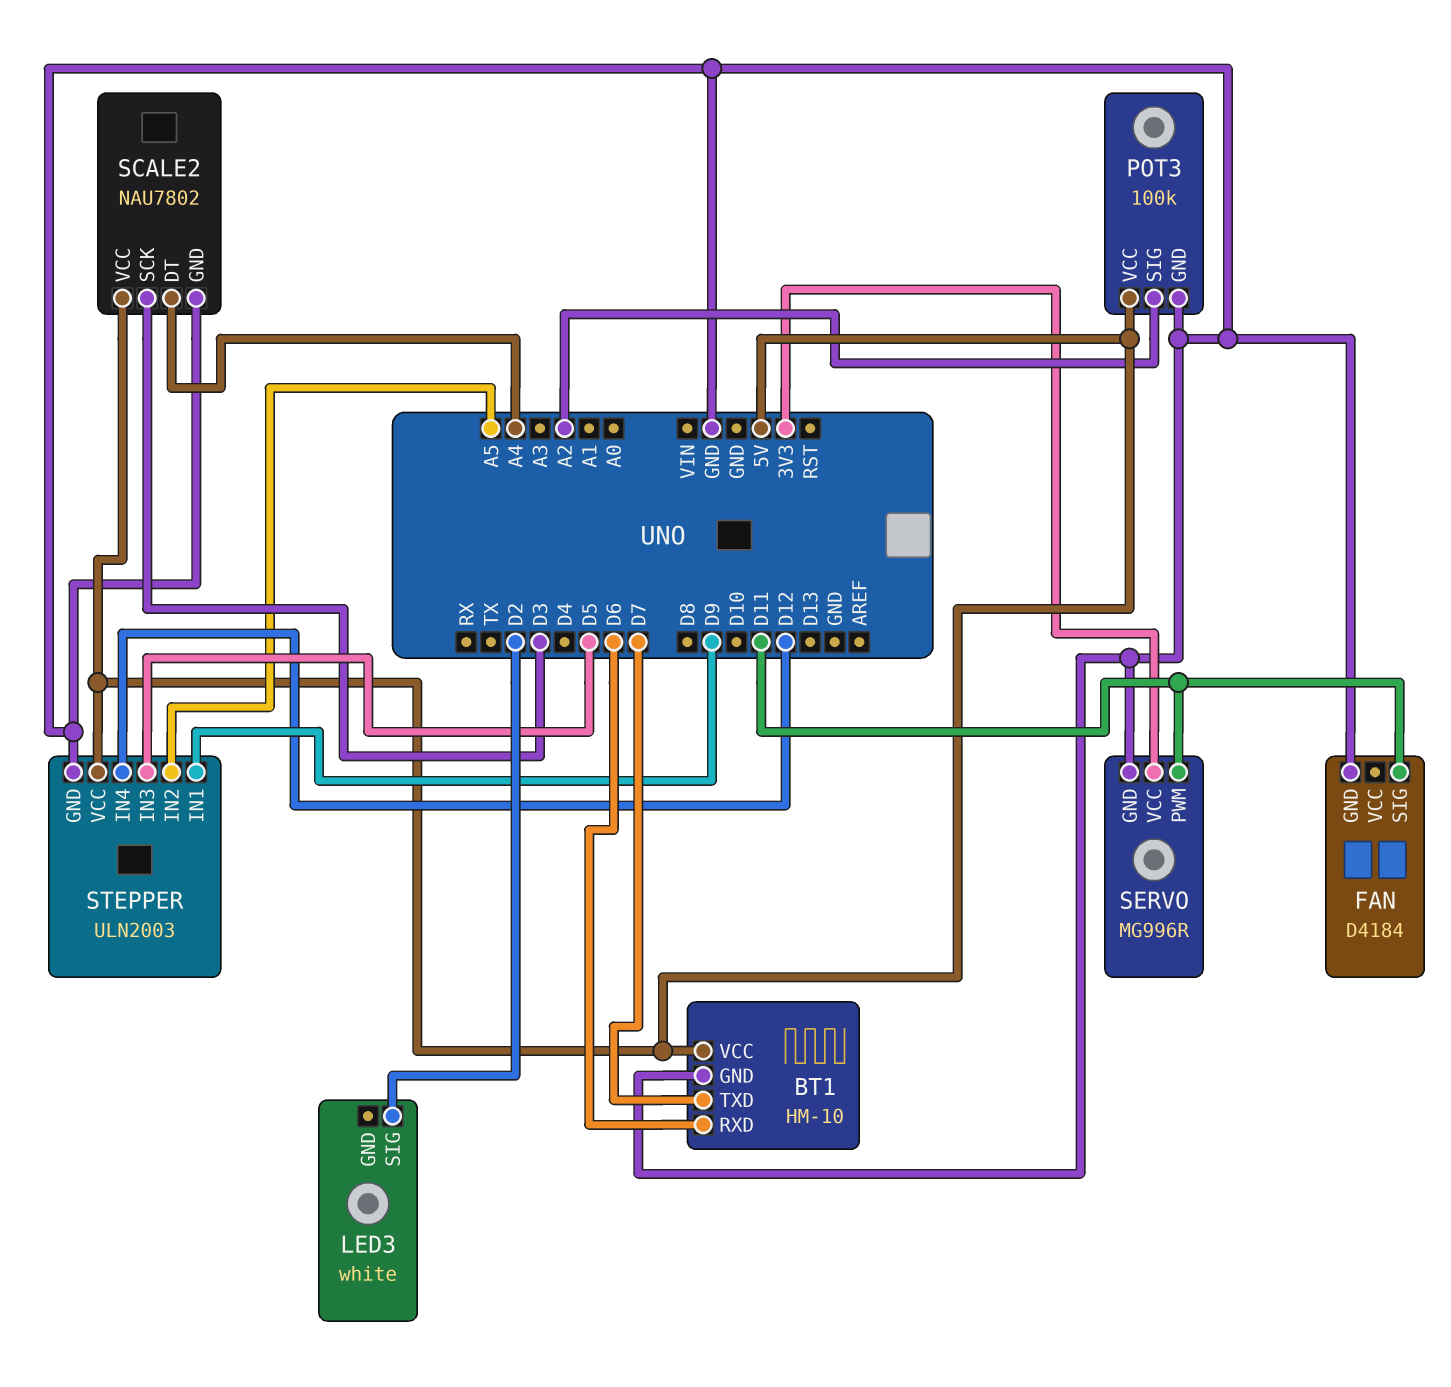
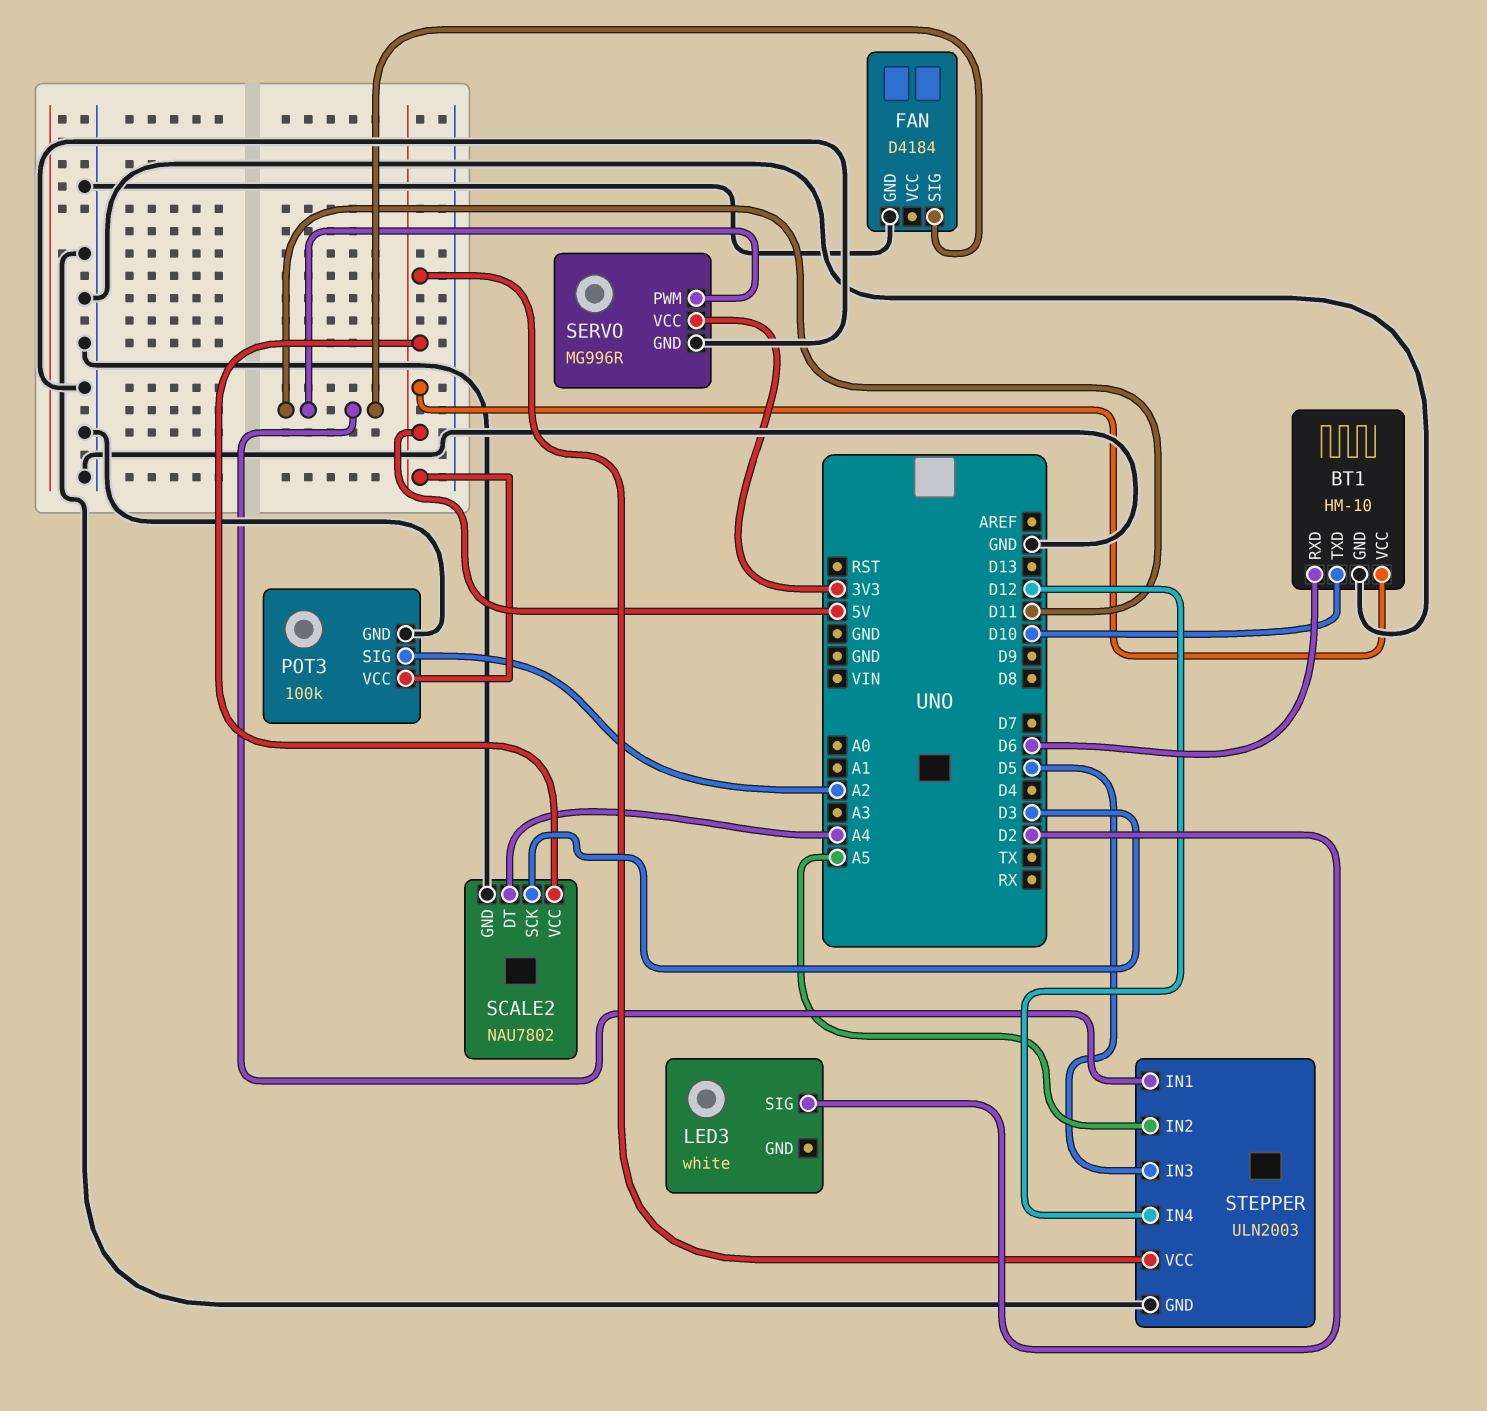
BT1 pin TXD: D7 -> D10
STEPPER pin IN1: D9 -> D11

